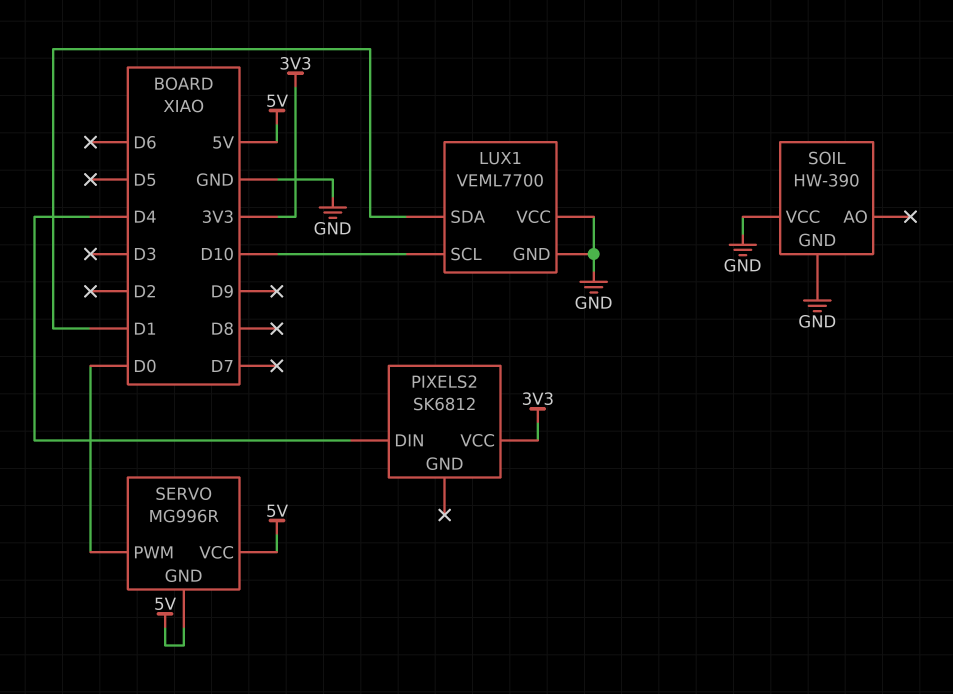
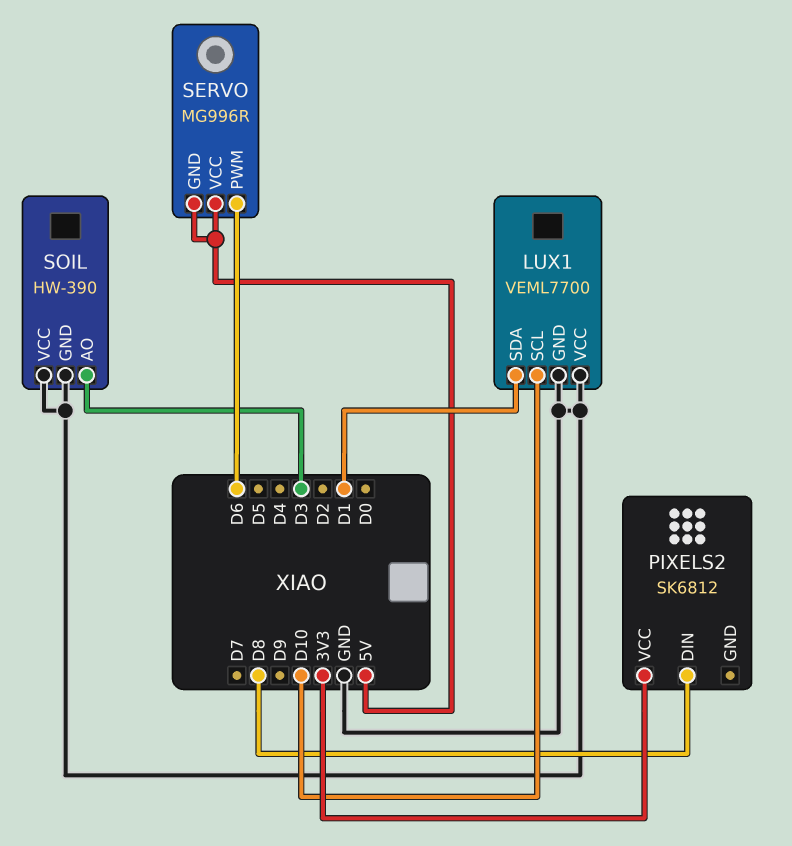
PIXELS2 pin DIN: D4 -> D8
SERVO pin PWM: D0 -> D6
SOIL pin AO: none -> D3

